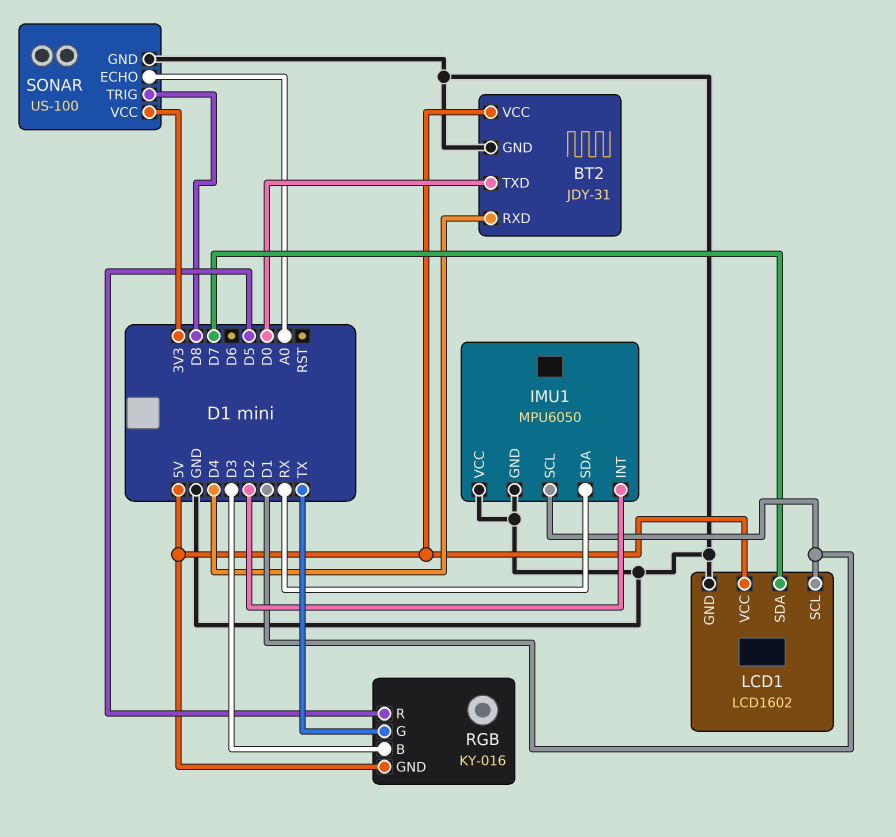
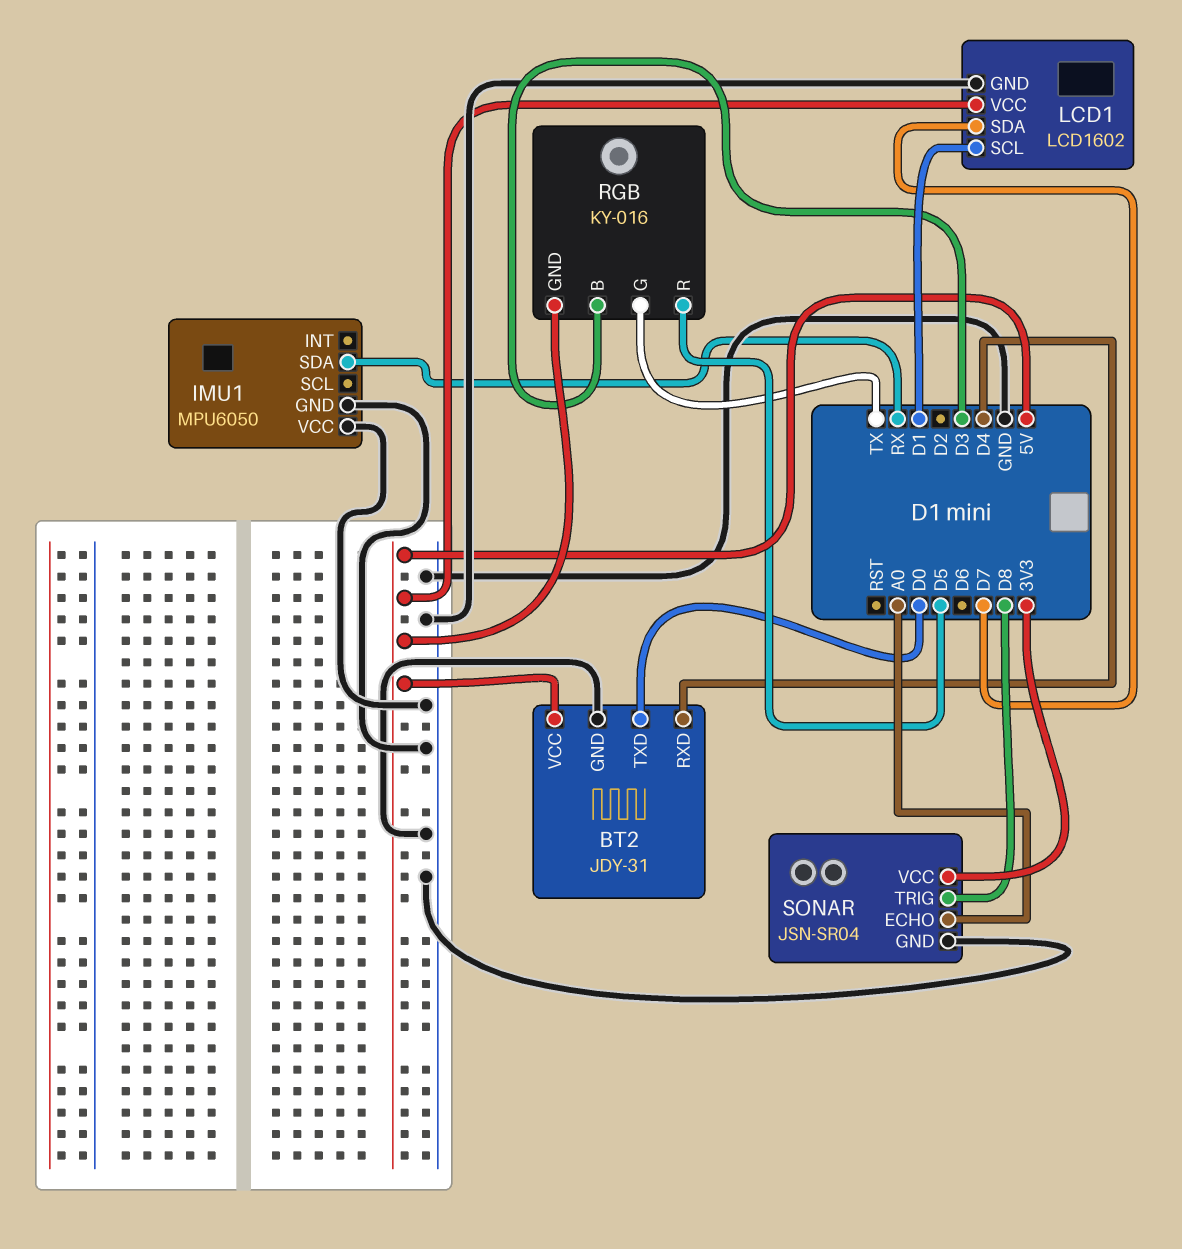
IMU1 pin INT: D2 -> none
IMU1 pin SCL: D1 -> none
SONAR: US-100 -> JSN-SR04

